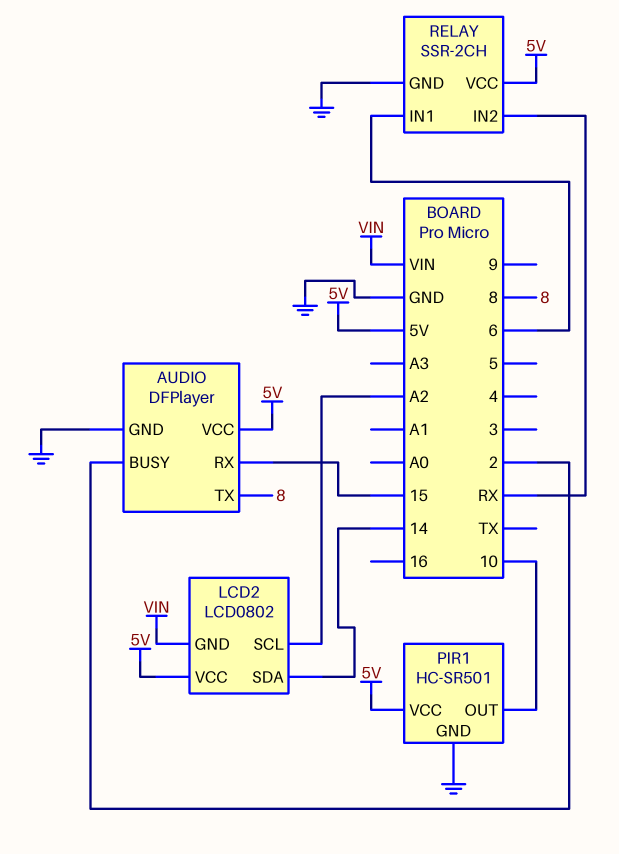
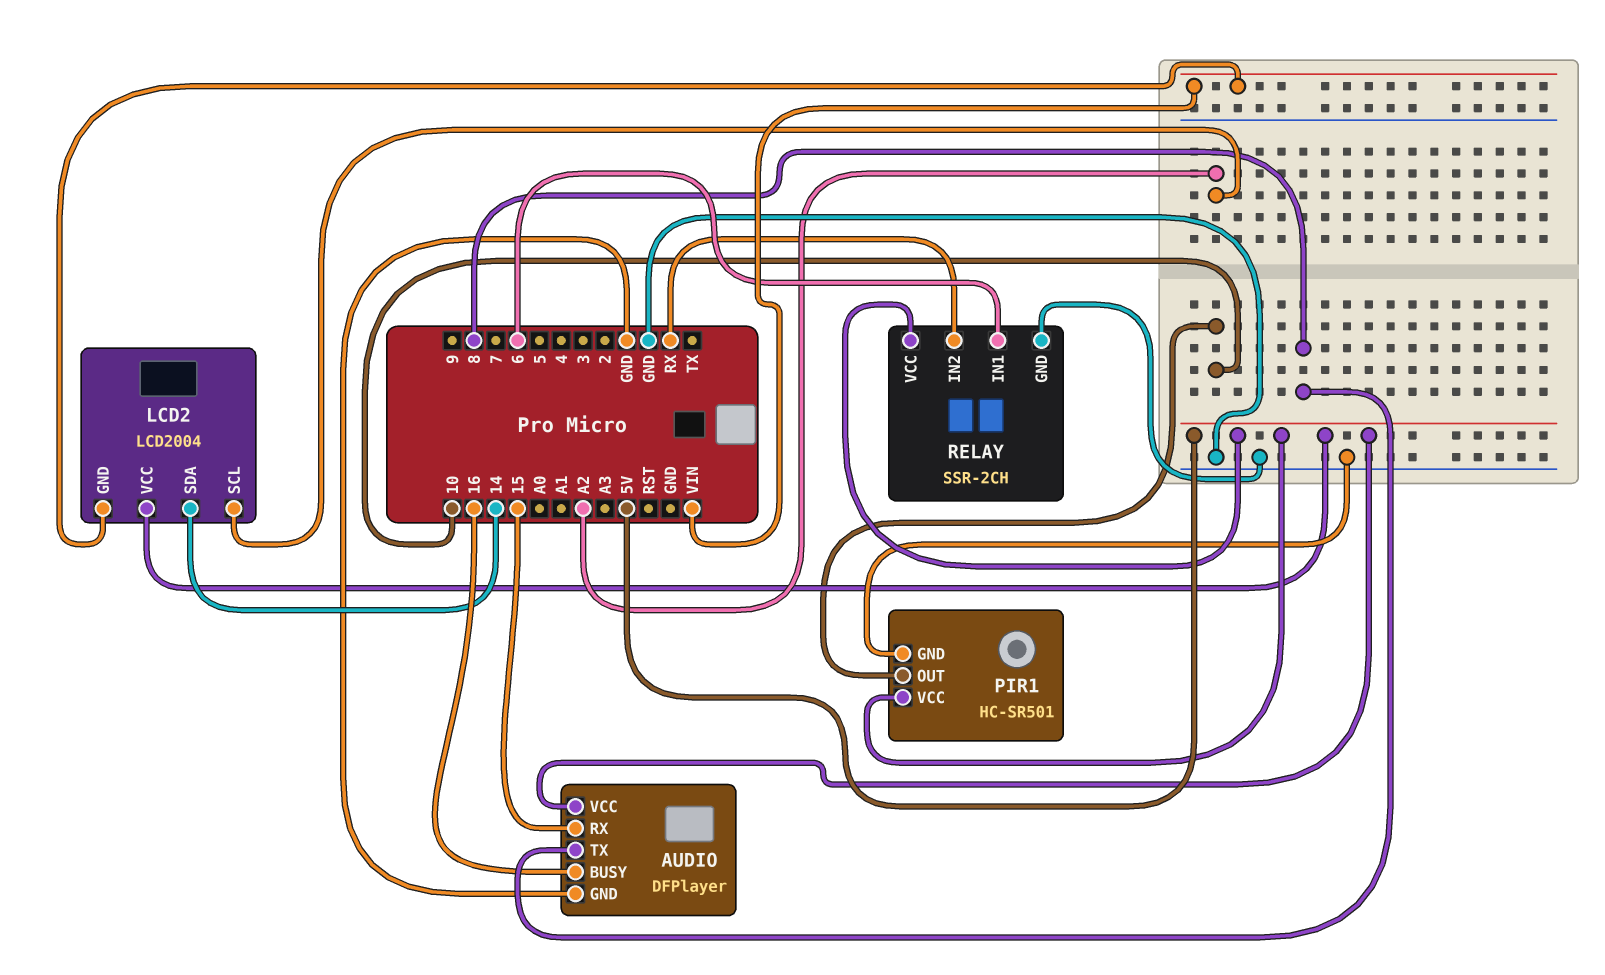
AUDIO pin BUSY: 2 -> 16
LCD2: LCD0802 -> LCD2004

